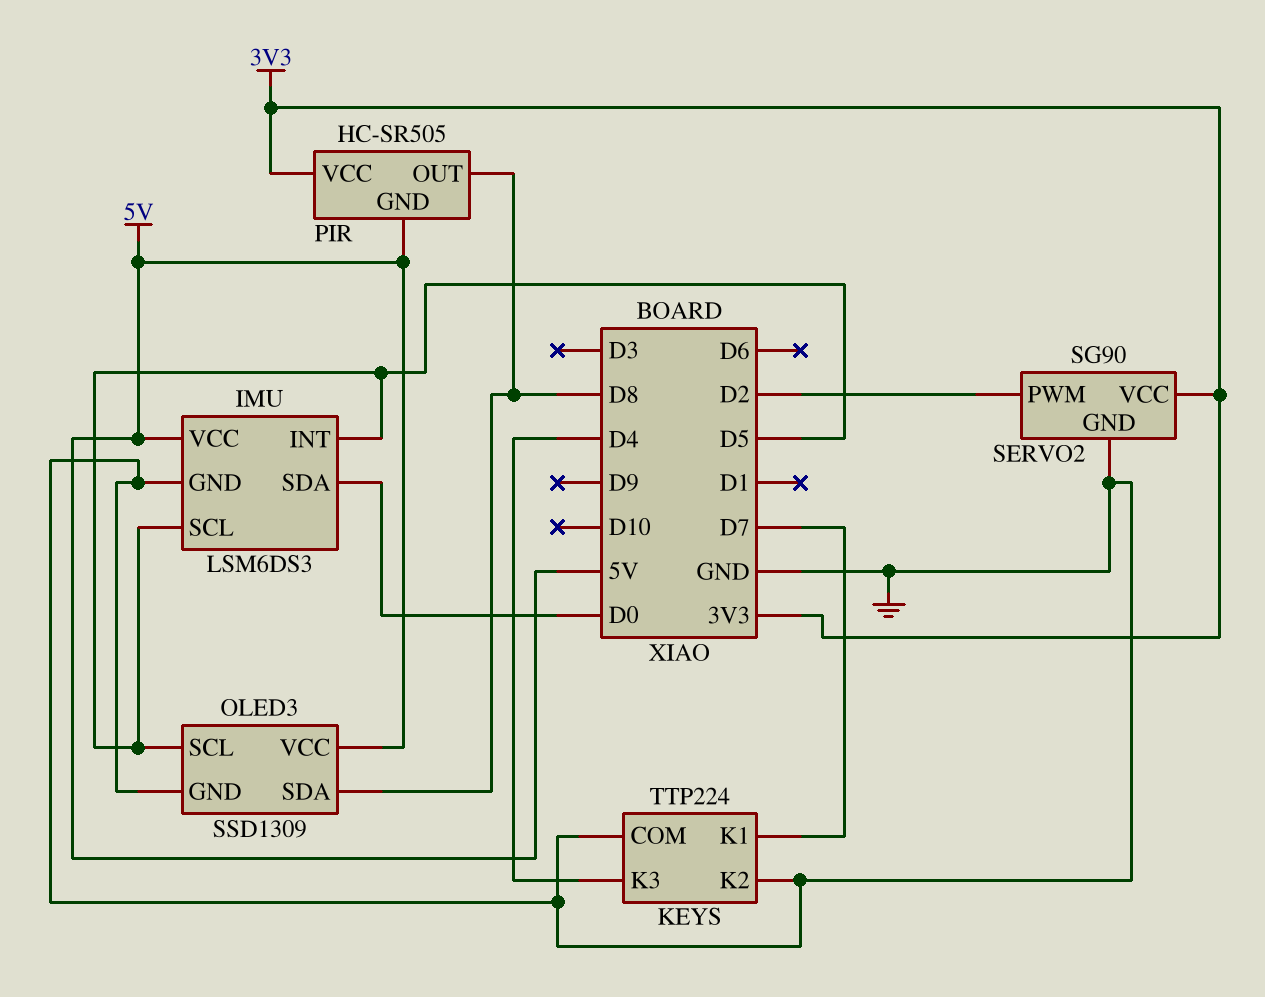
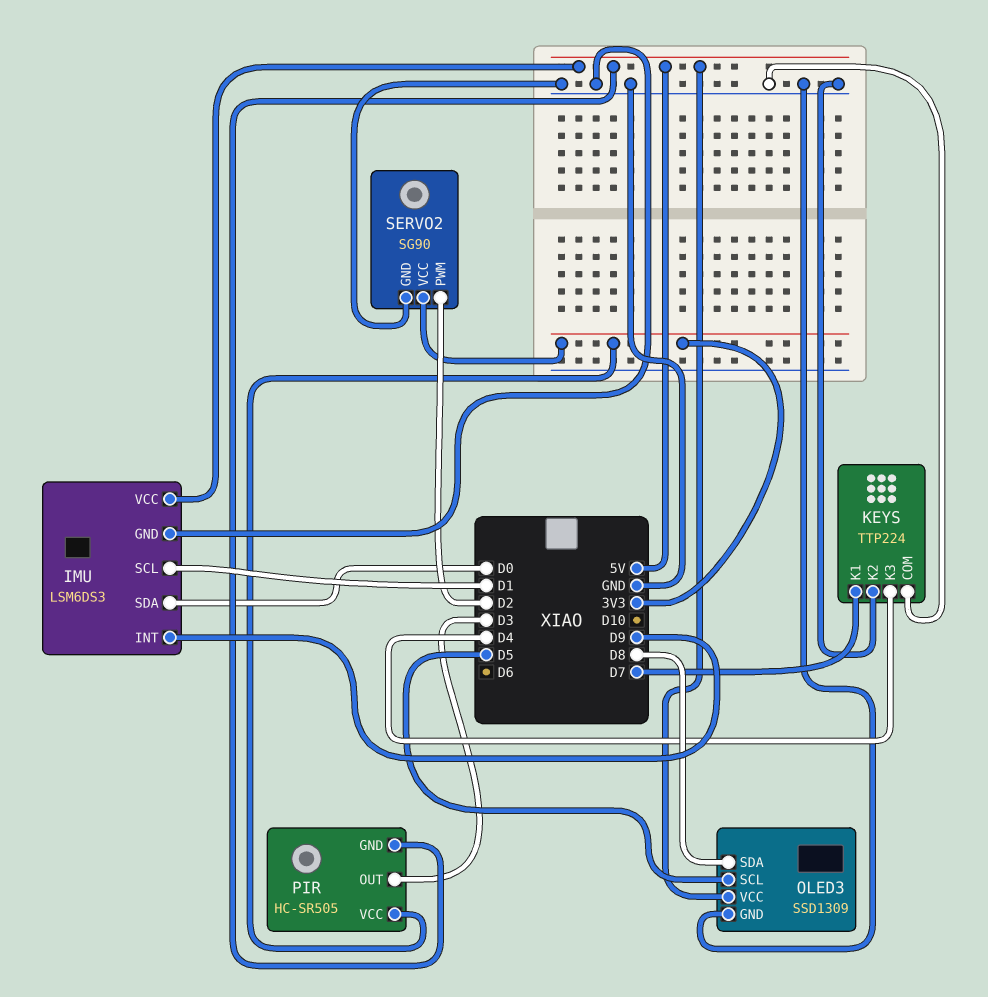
IMU pin INT: D5 -> D9
IMU pin SCL: D5 -> D1
PIR pin OUT: D8 -> D3

